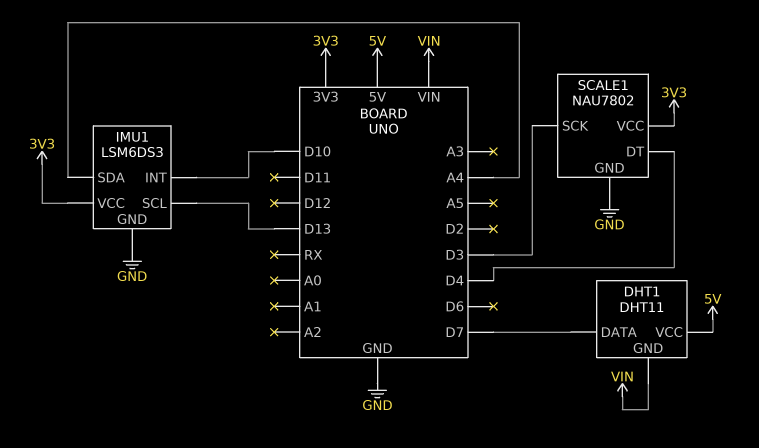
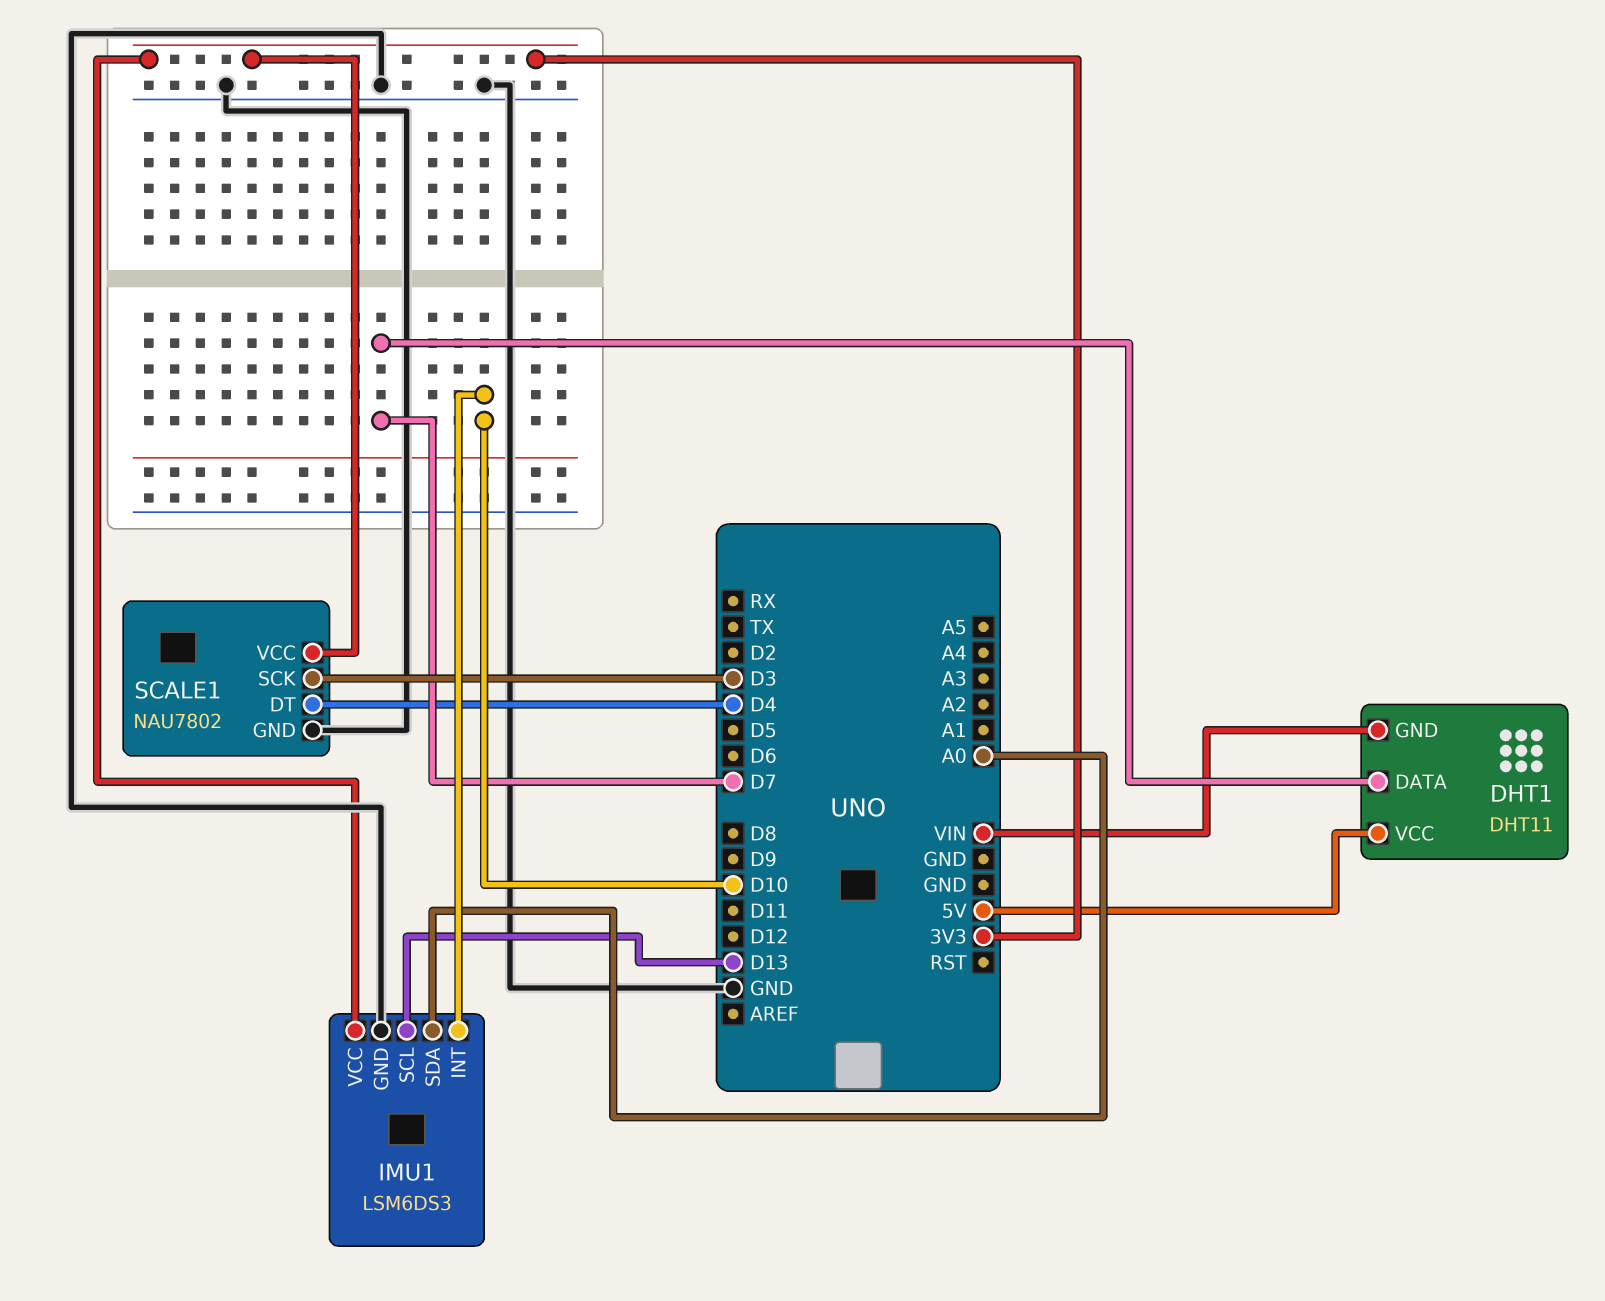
IMU1 pin SDA: A4 -> A0

